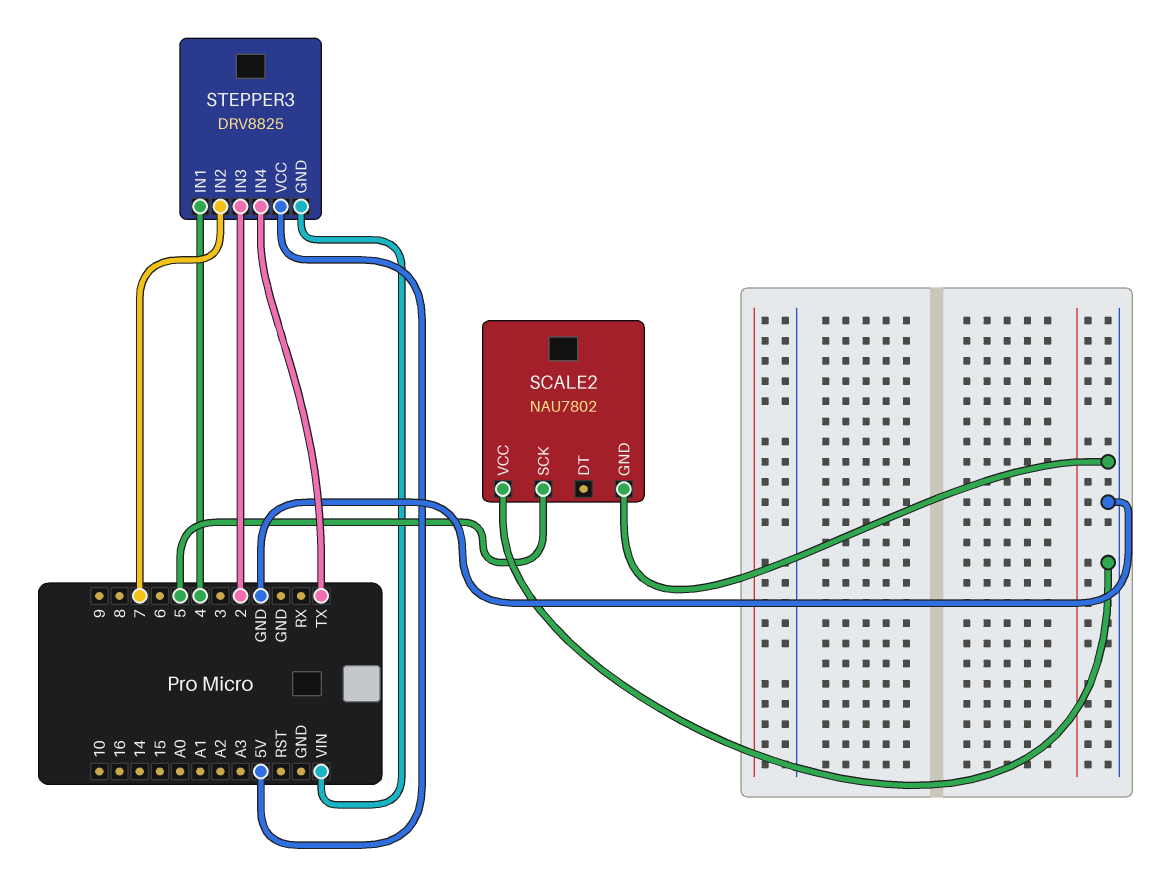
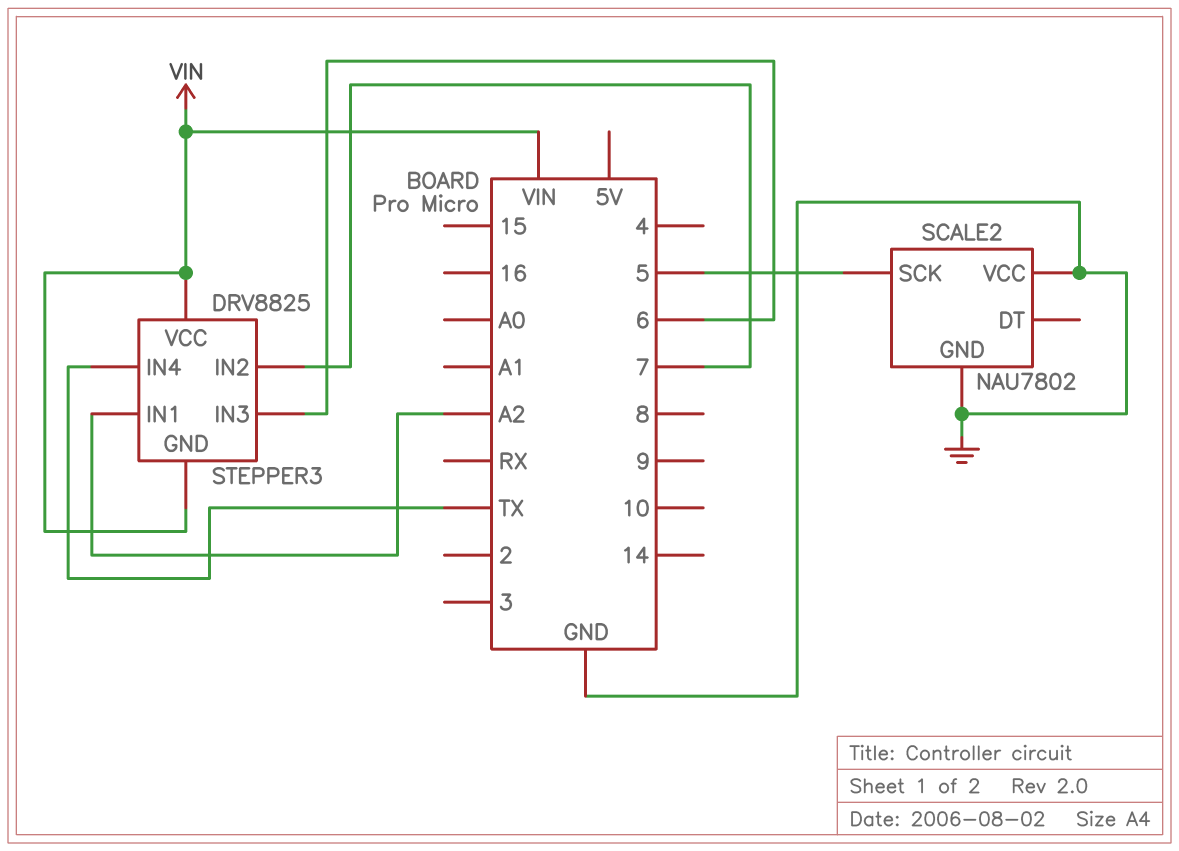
STEPPER3 pin IN1: 4 -> A2
STEPPER3 pin IN3: 2 -> 6
STEPPER3 pin VCC: 5V -> VIN

